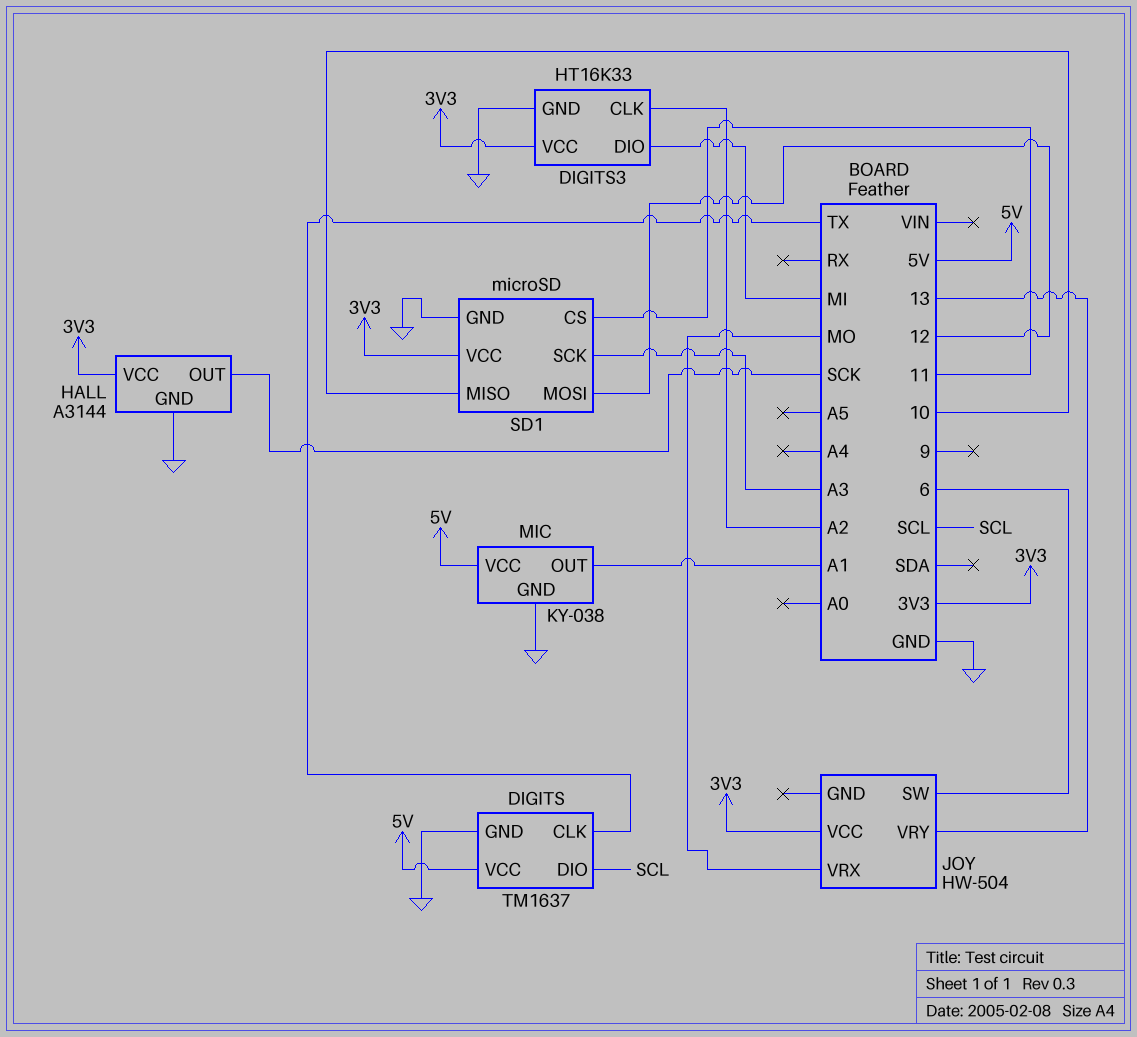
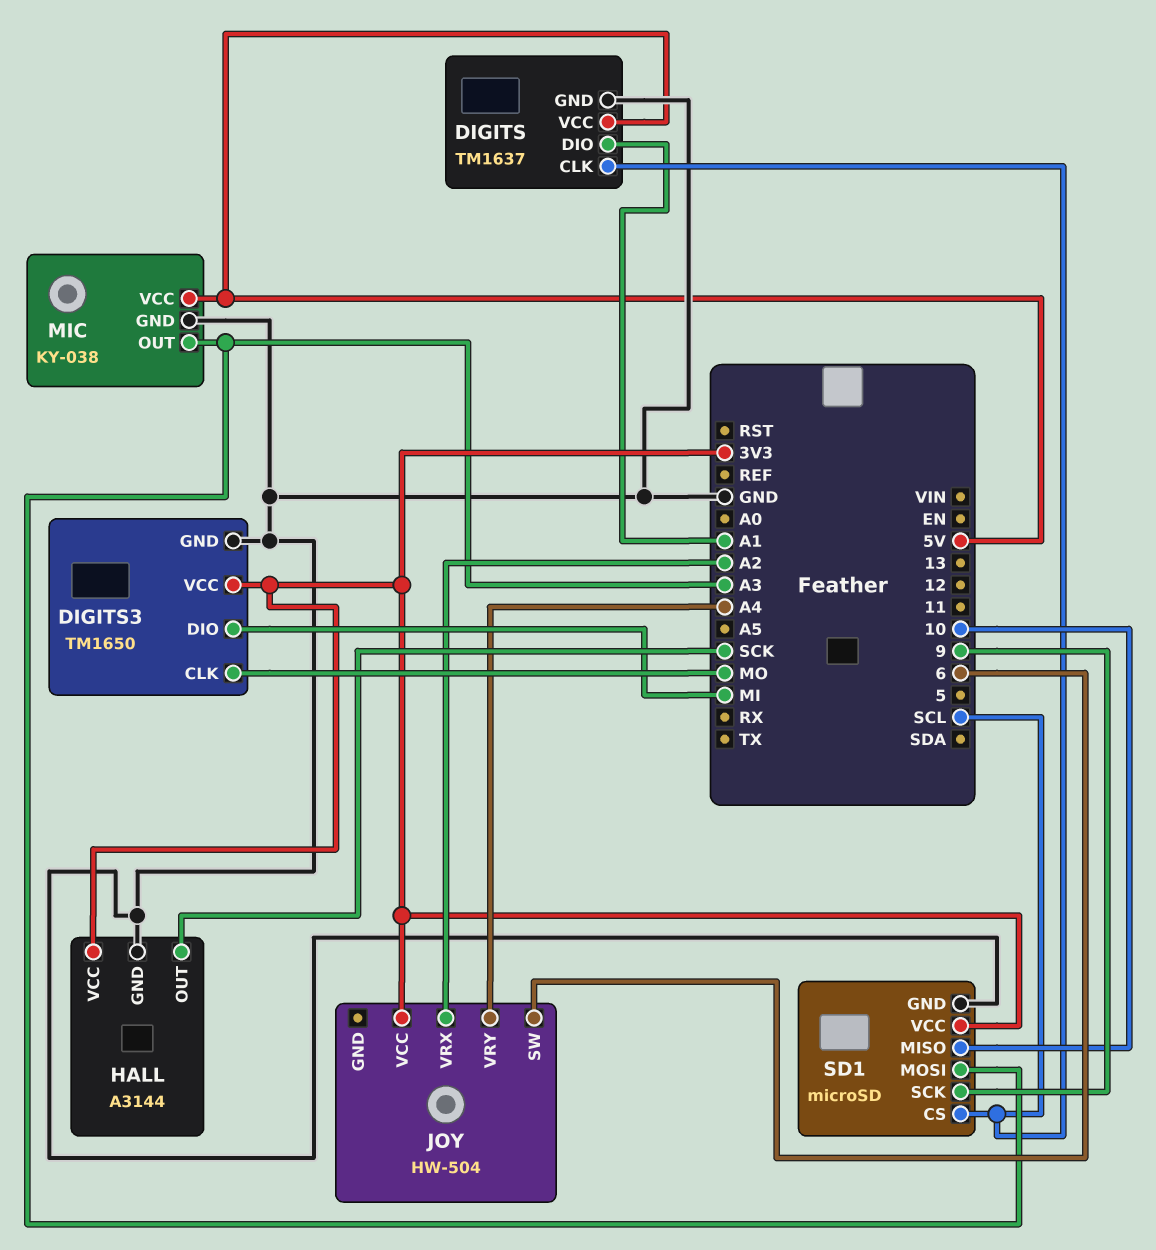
DIGITS pin CLK: TX -> SCL
DIGITS pin DIO: SCL -> A1
DIGITS3: HT16K33 -> TM1650
DIGITS3 pin CLK: A2 -> MO
JOY pin VRX: MO -> A2
JOY pin VRY: 13 -> A4
MIC pin OUT: A1 -> A3
SD1 pin CS: 11 -> SCL
SD1 pin MOSI: 12 -> A3
SD1 pin SCK: A3 -> 9

